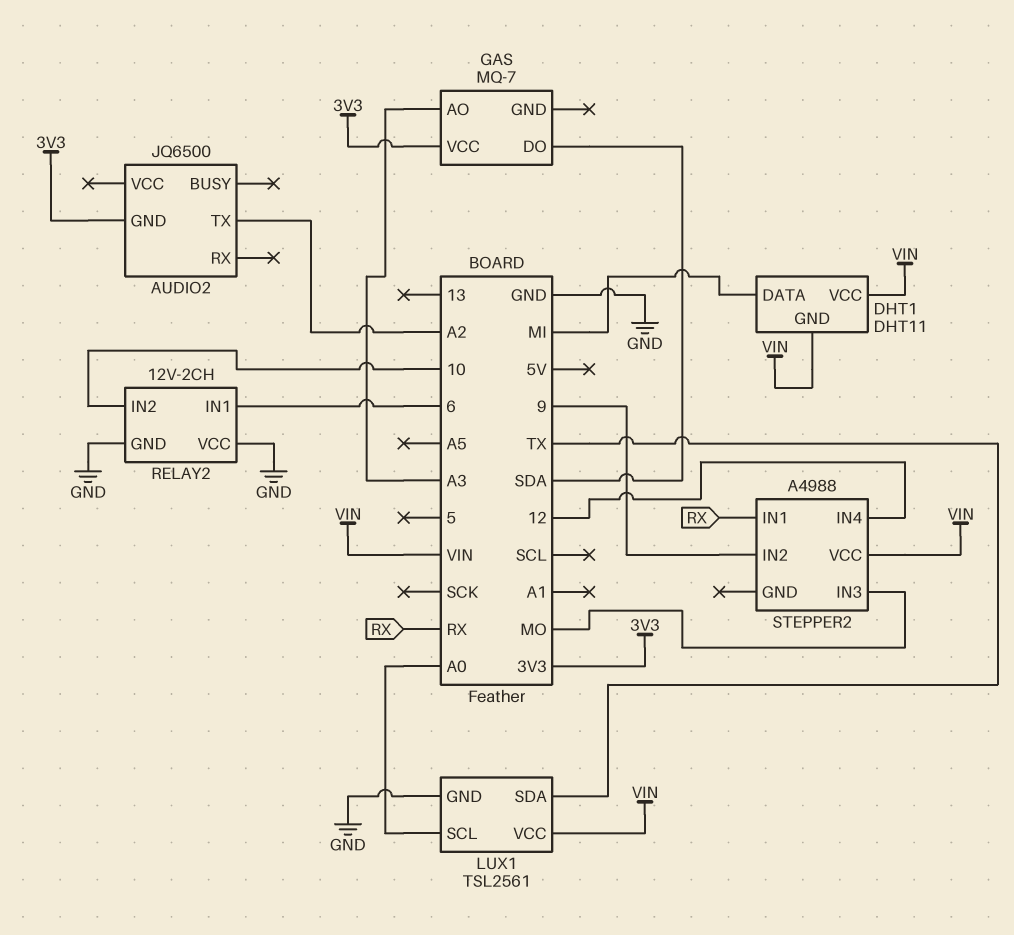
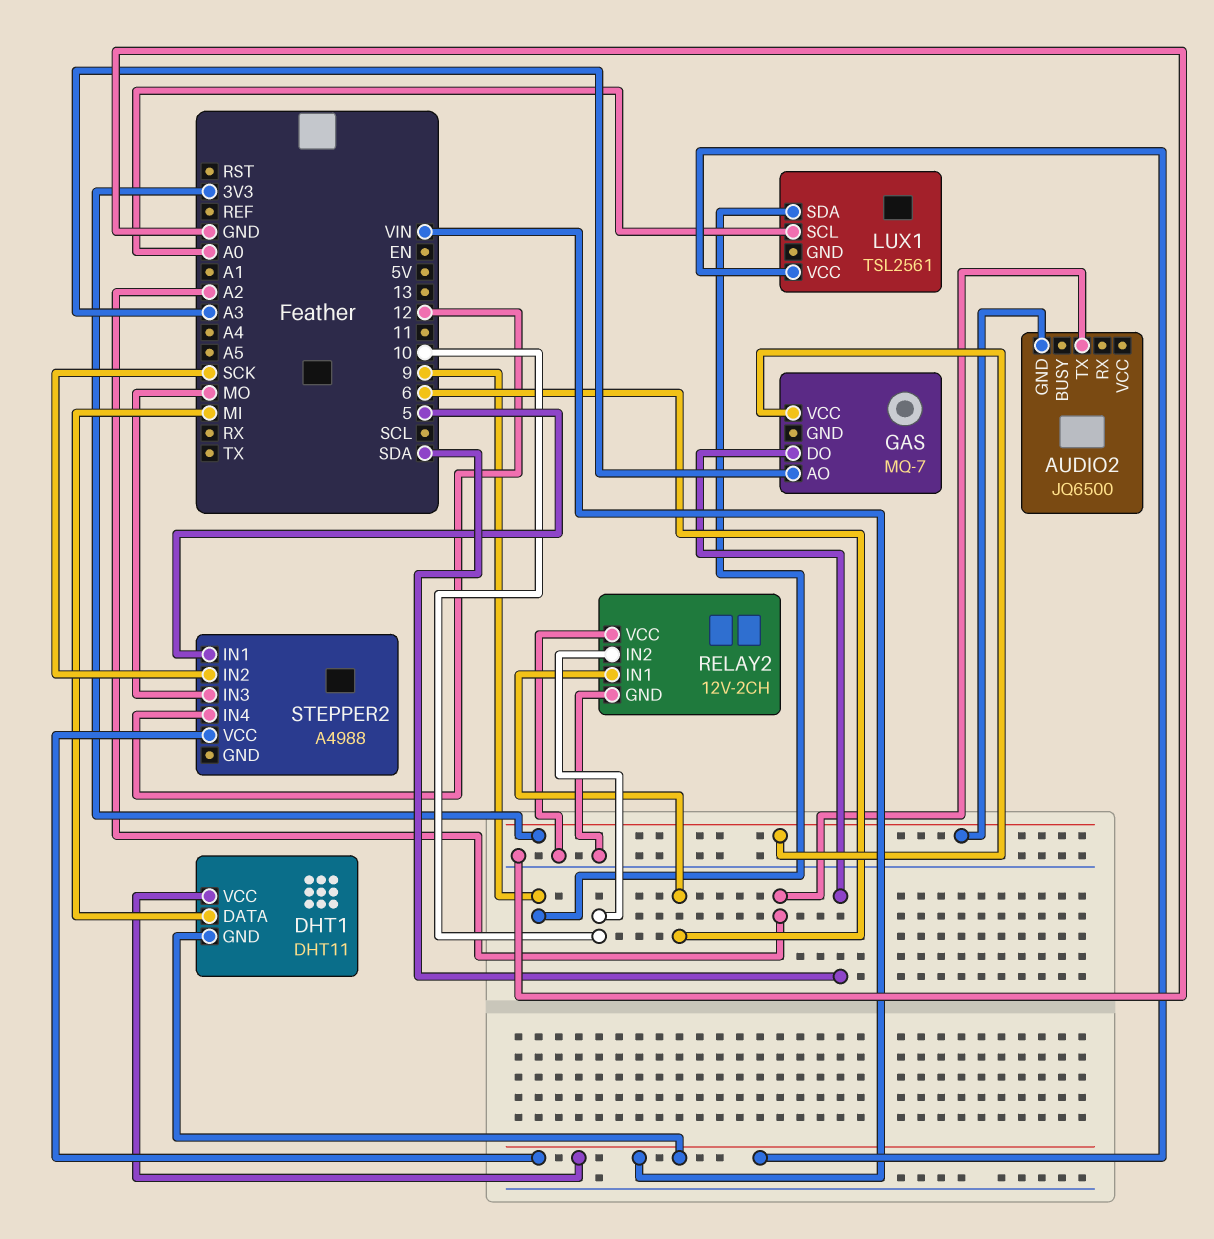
LUX1 pin GND: GND -> none
LUX1 pin SDA: TX -> 9
STEPPER2 pin IN1: RX -> 5
STEPPER2 pin IN2: 9 -> SCK

